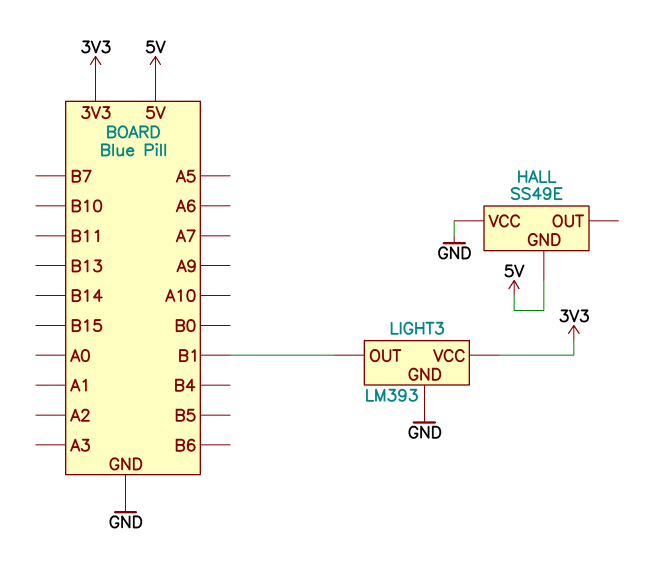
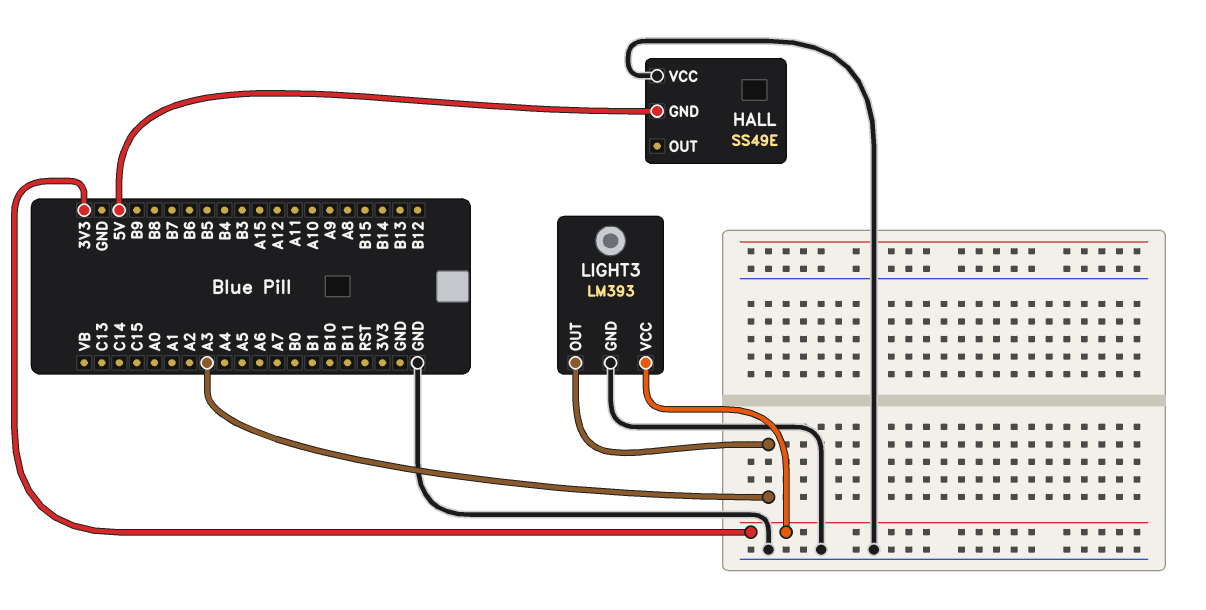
LIGHT3 pin OUT: B1 -> A3

